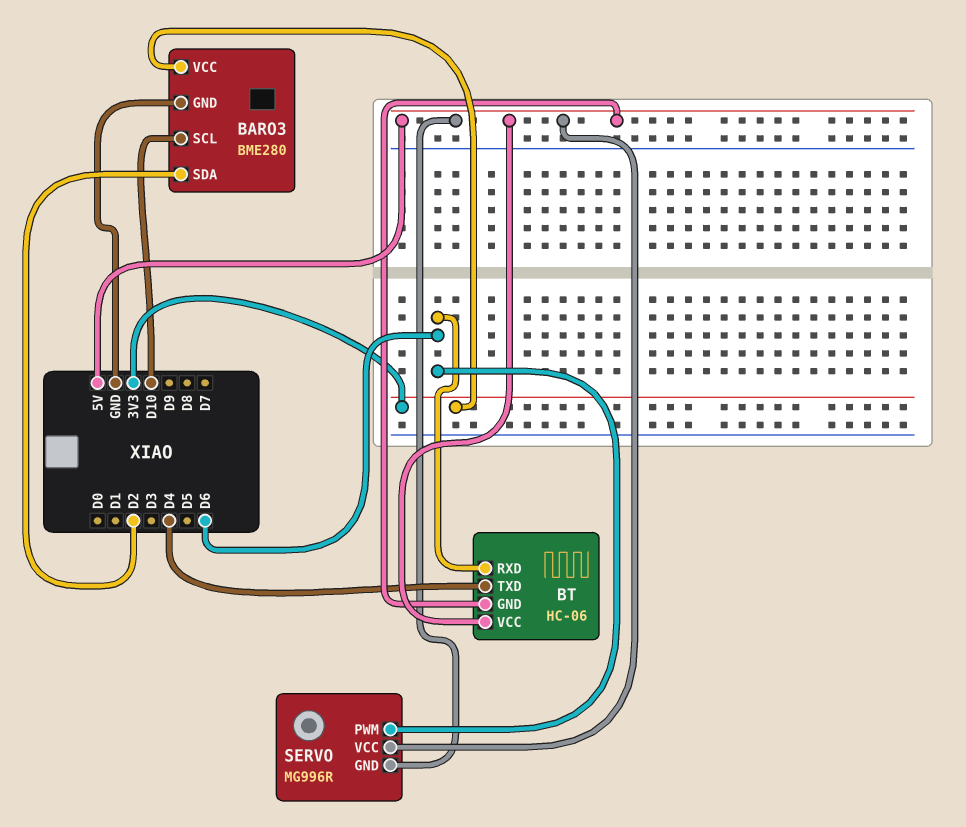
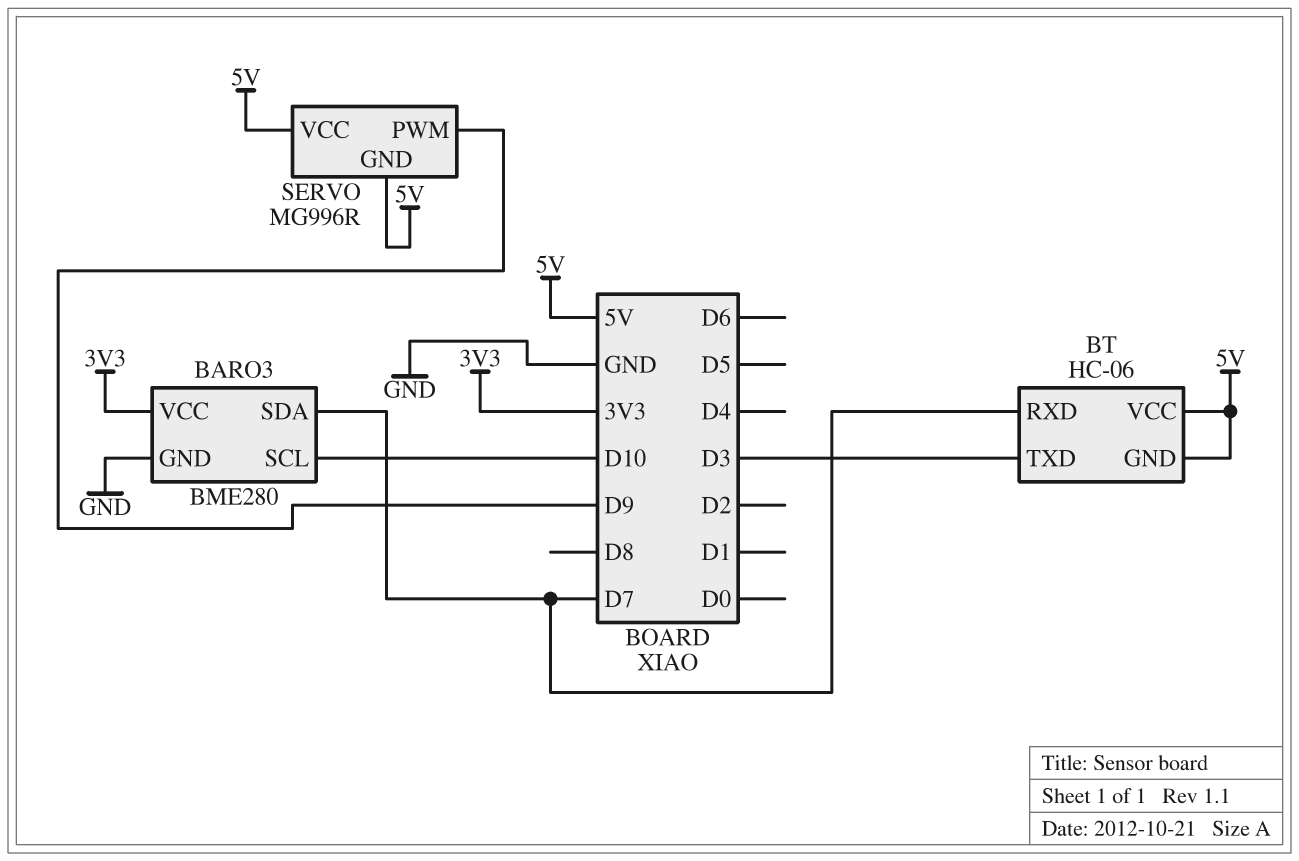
BARO3 pin SDA: D2 -> D7
BT pin RXD: D6 -> D7
BT pin TXD: D4 -> D3
SERVO pin PWM: D6 -> D9

